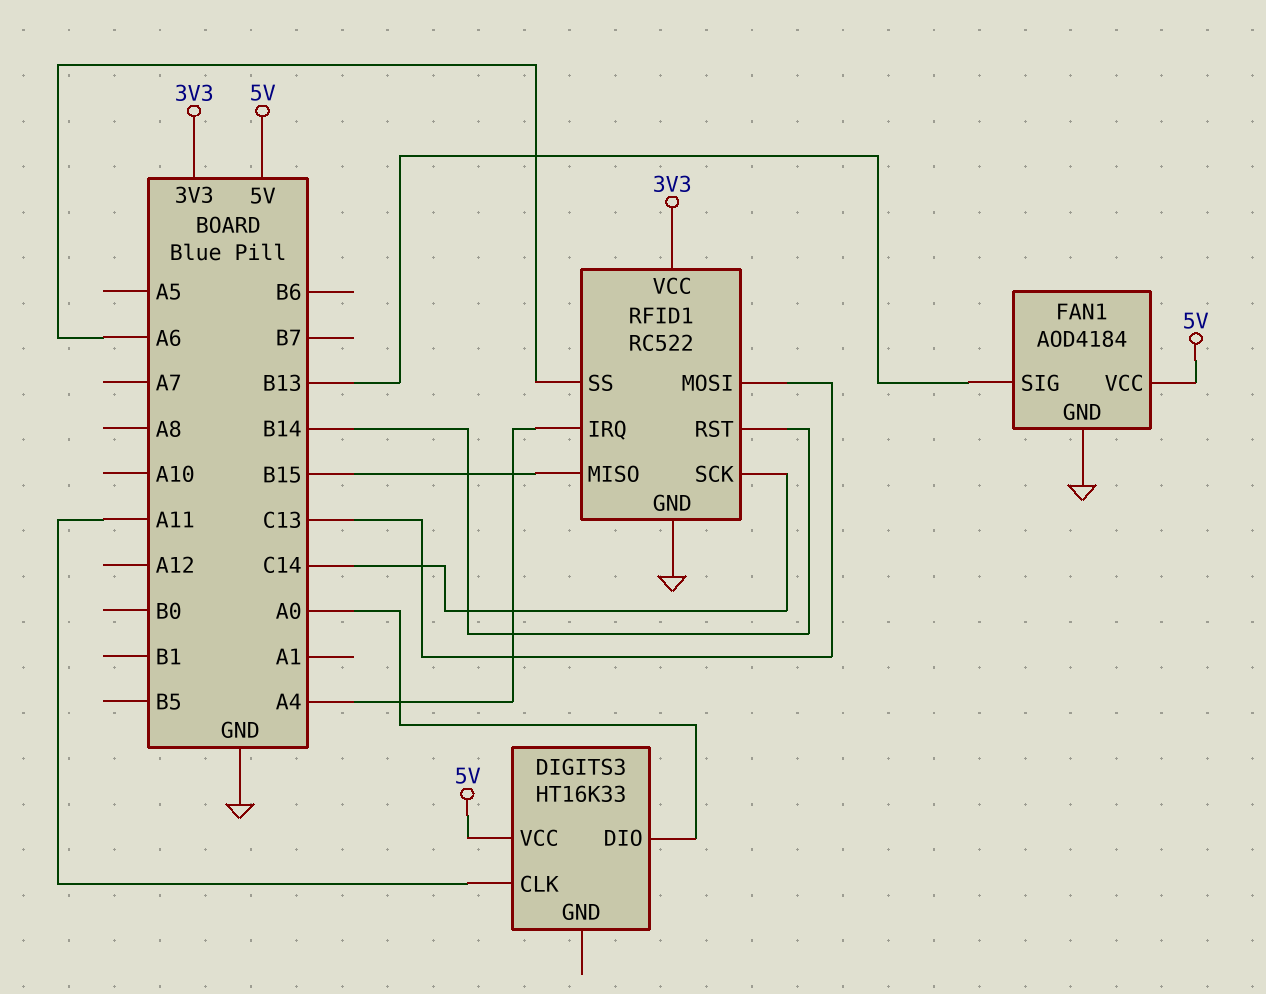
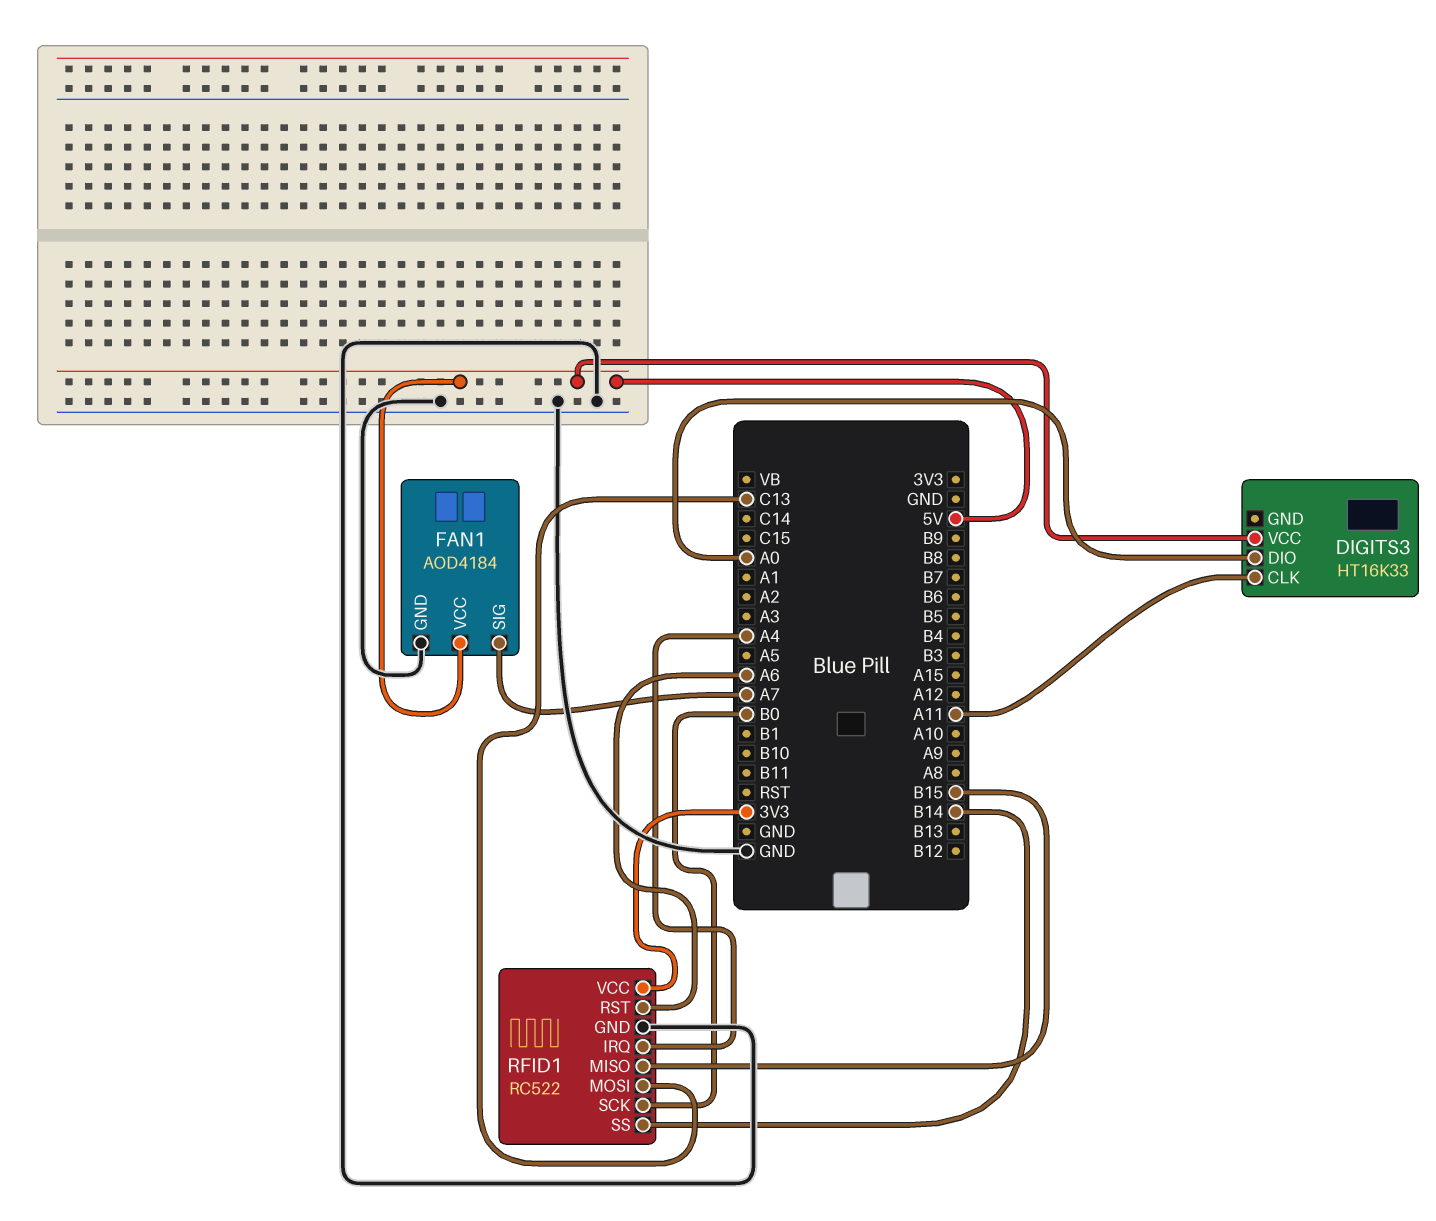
FAN1 pin SIG: B13 -> A7
RFID1 pin RST: B14 -> A6
RFID1 pin SCK: C14 -> B0
RFID1 pin SS: A6 -> B14

